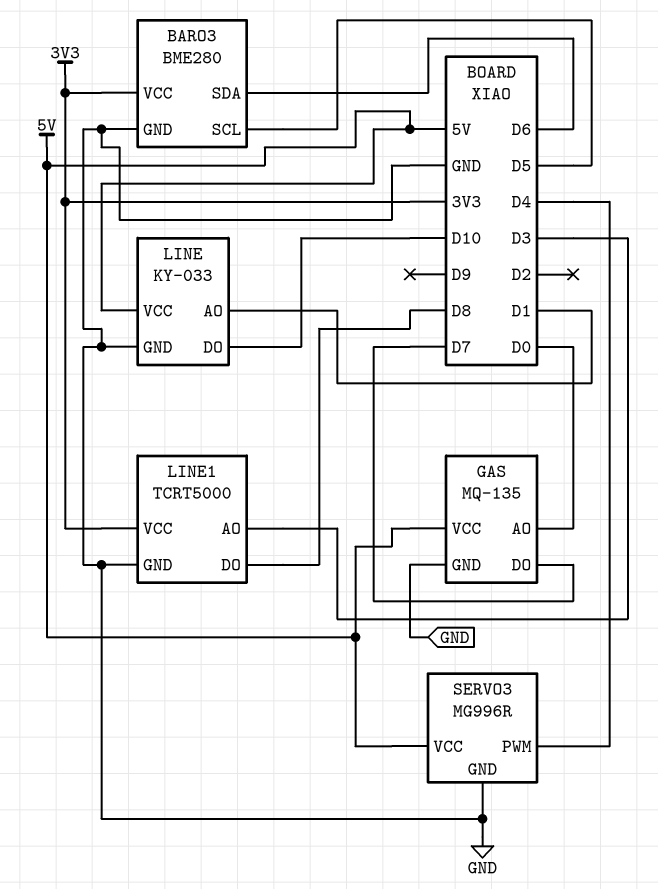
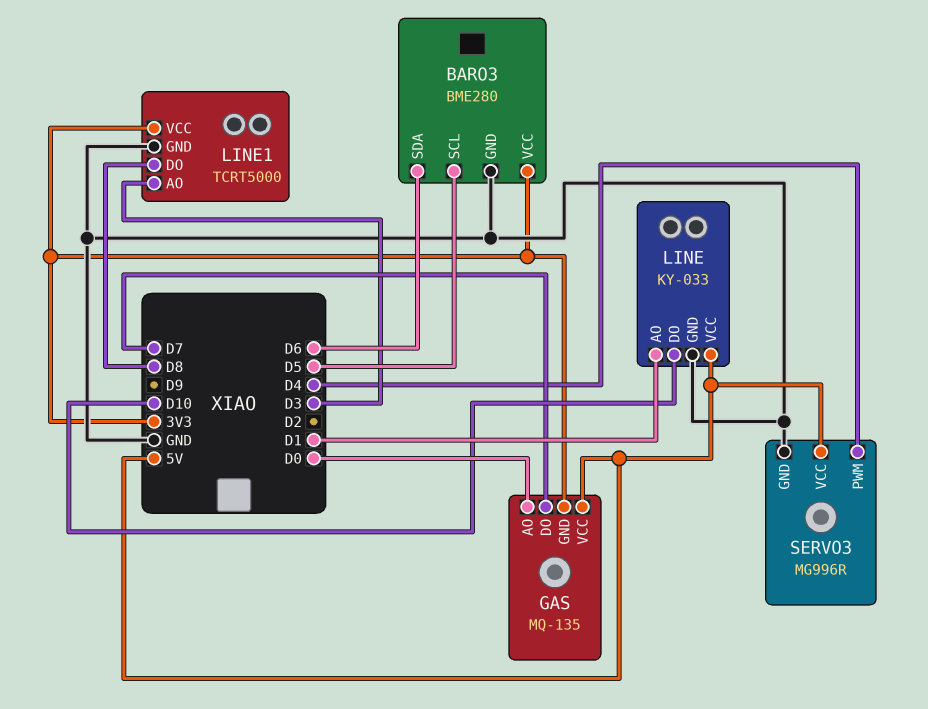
GAS pin GND: GND -> 3V3

